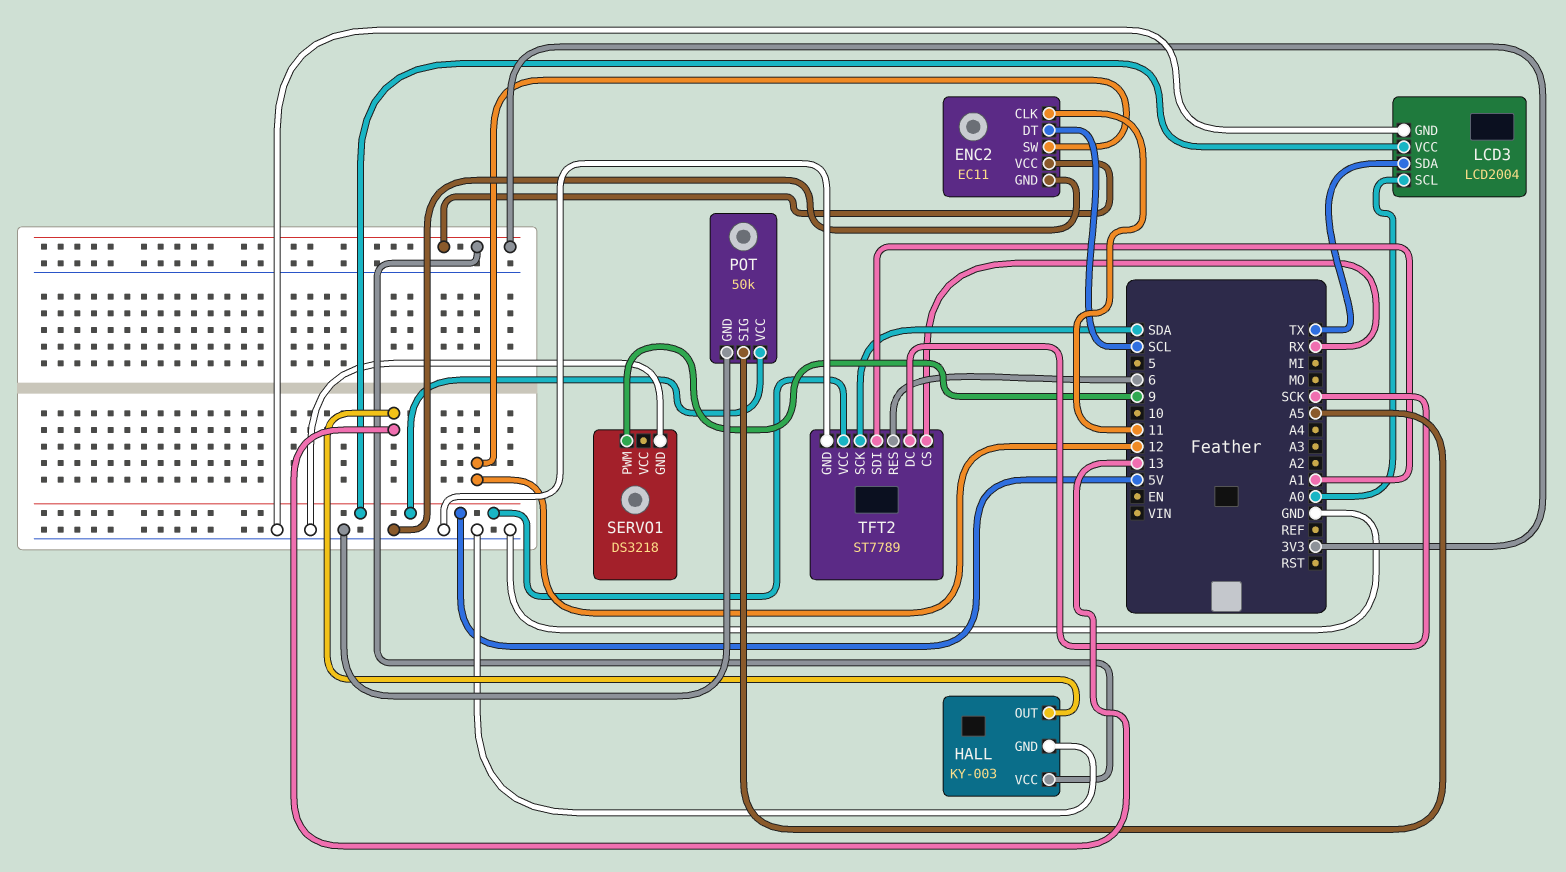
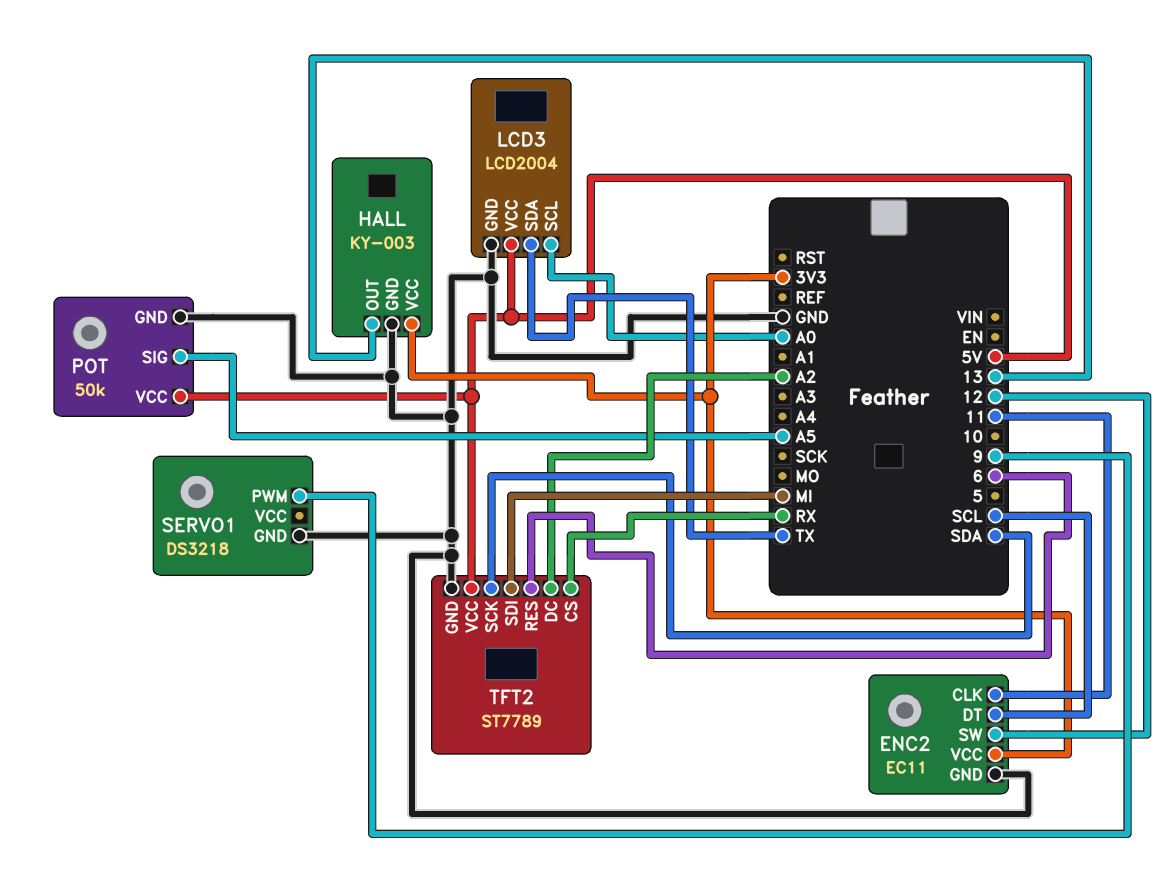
TFT2 pin DC: SCK -> A2
TFT2 pin SDI: A1 -> MI

